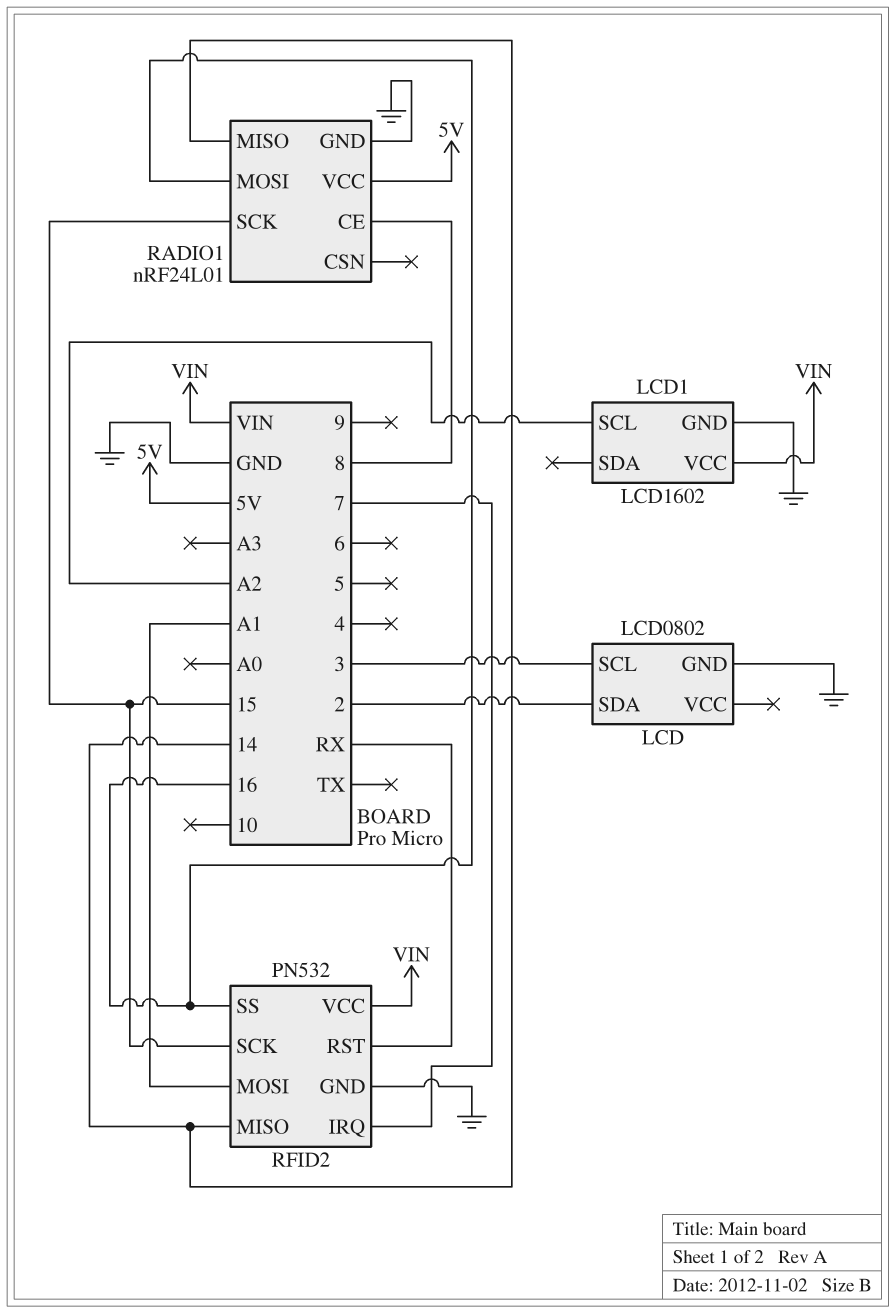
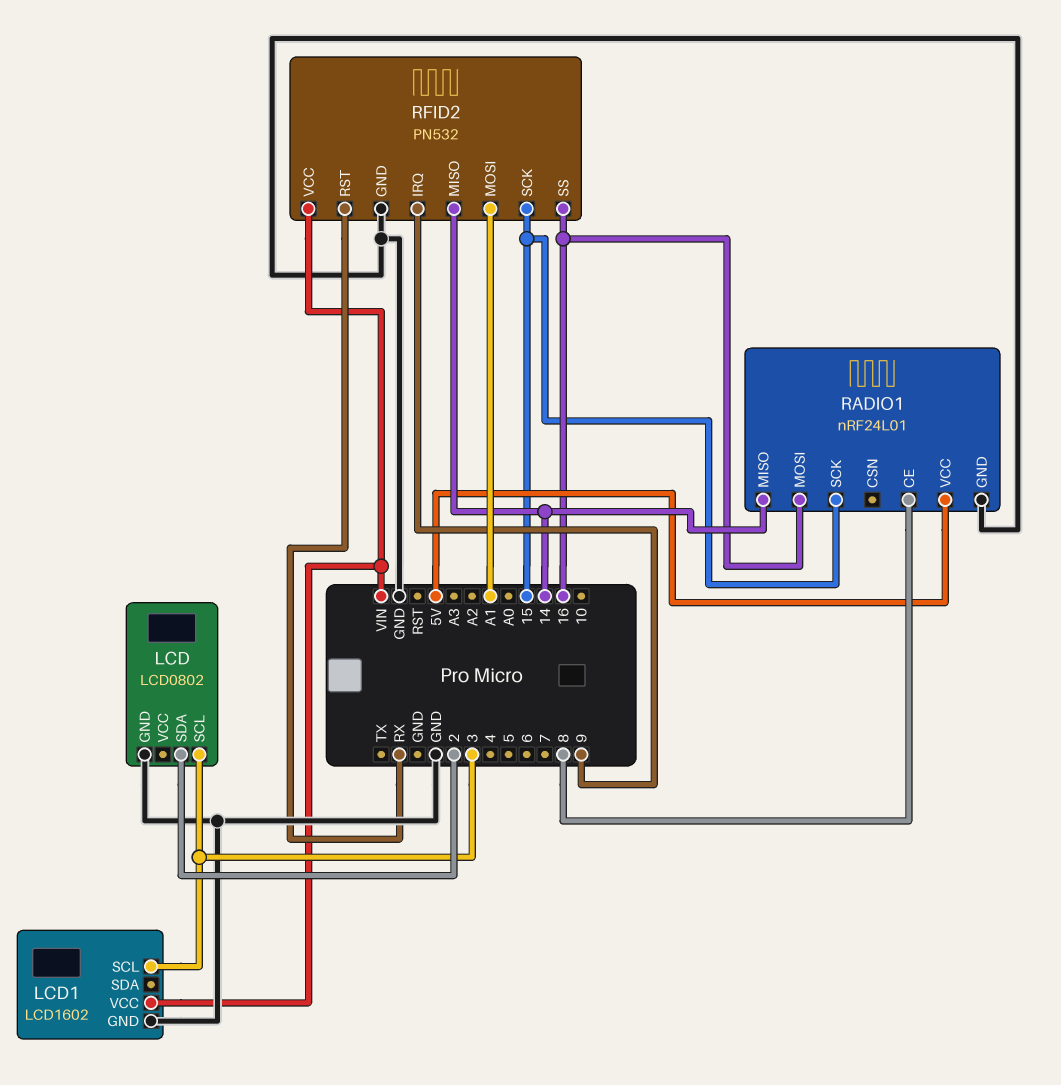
LCD1 pin SCL: A2 -> 3
RFID2 pin IRQ: 7 -> 9

